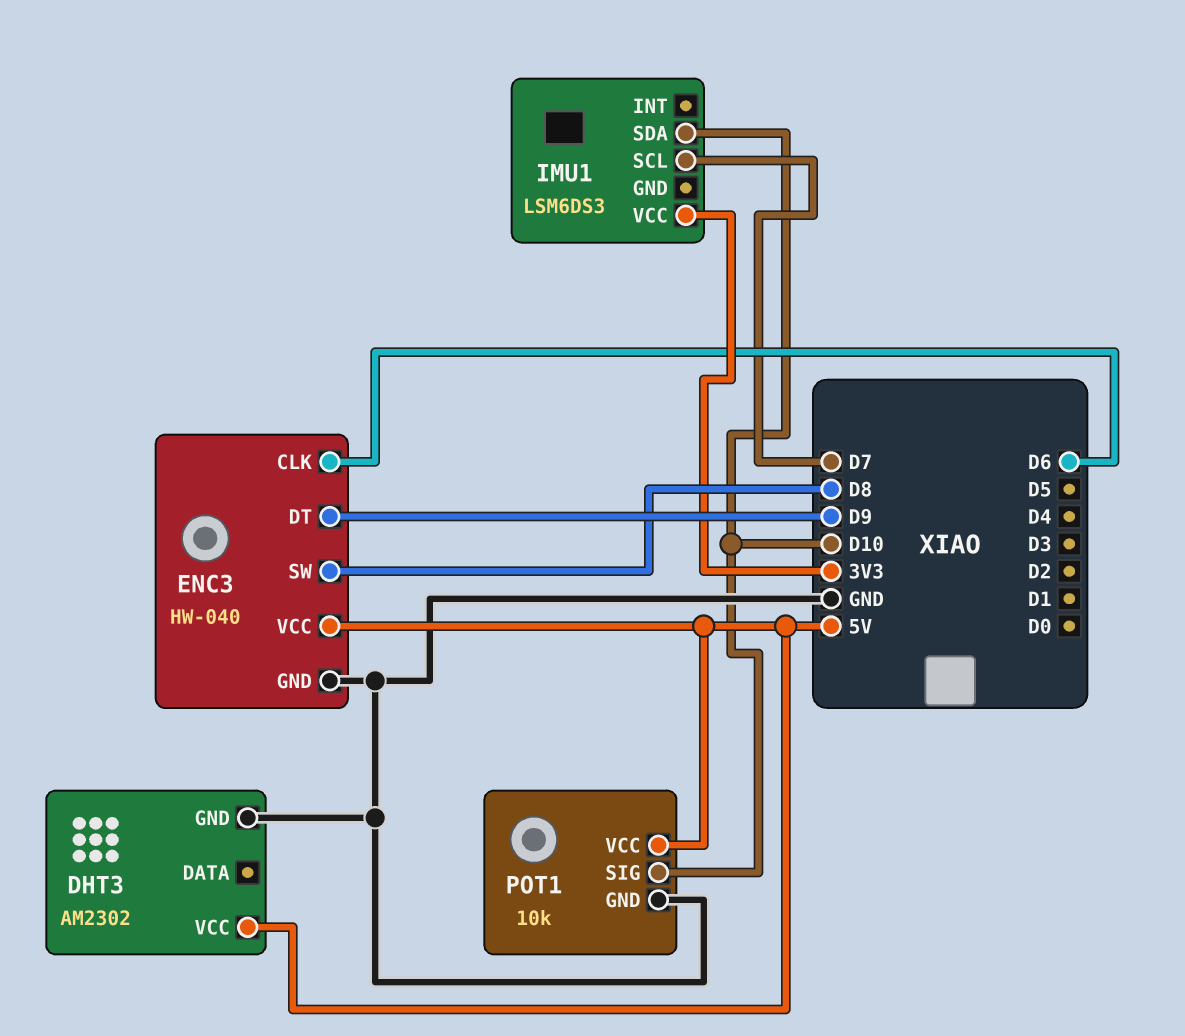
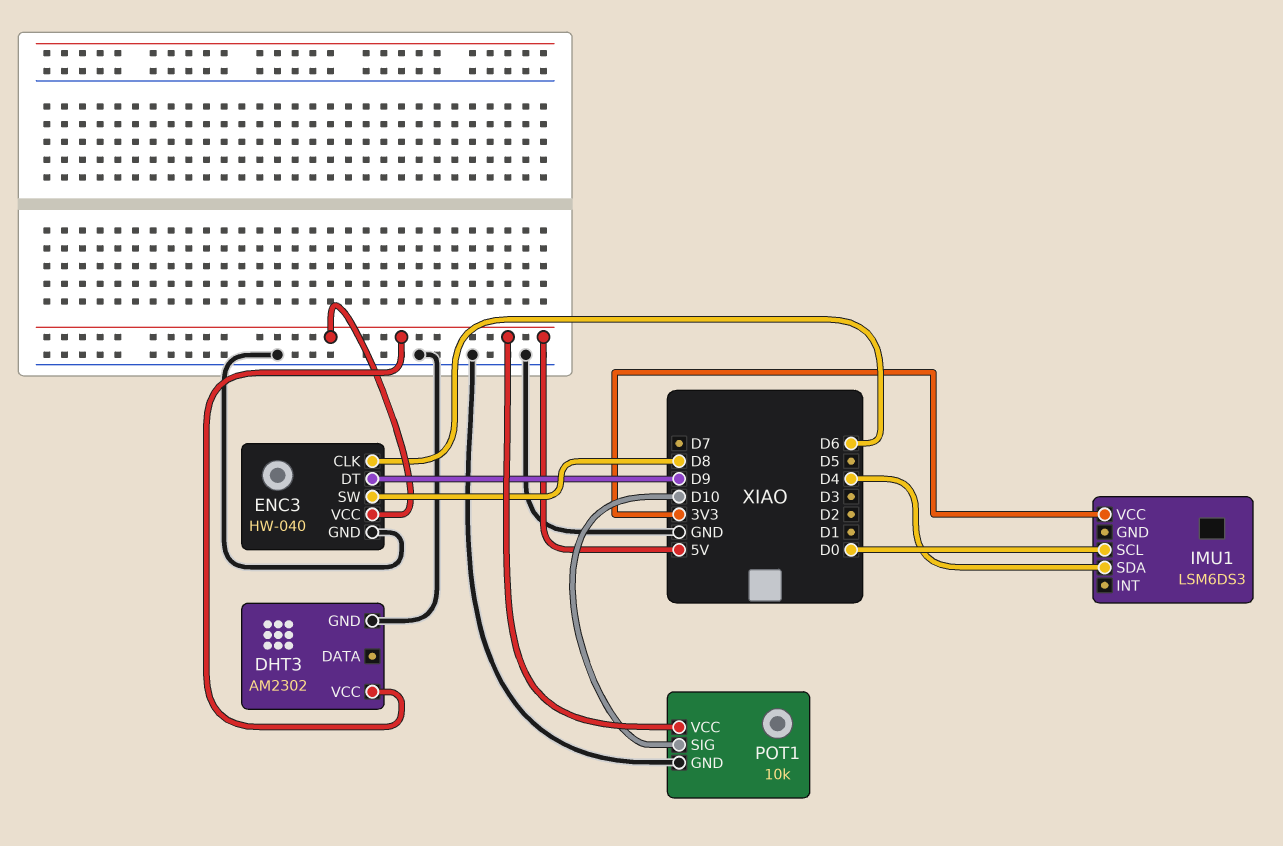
IMU1 pin SCL: D7 -> D0
IMU1 pin SDA: D10 -> D4

